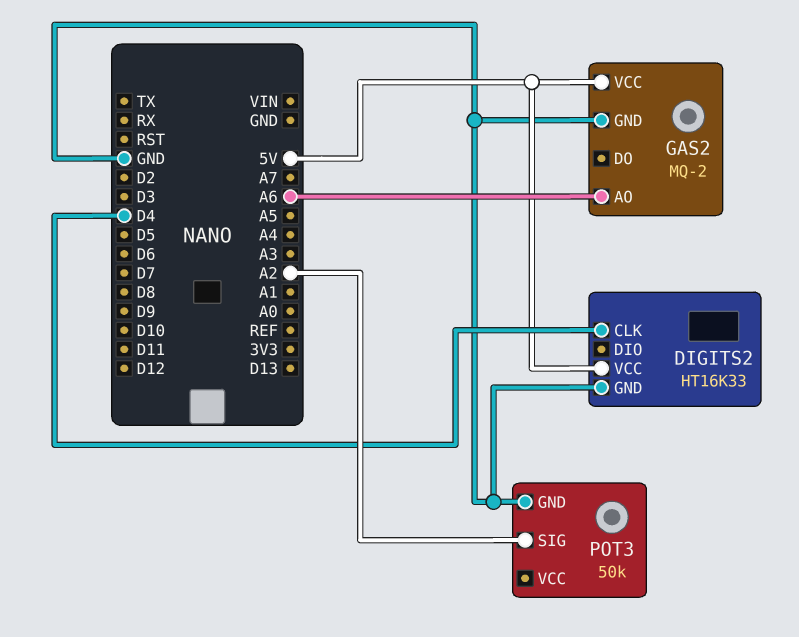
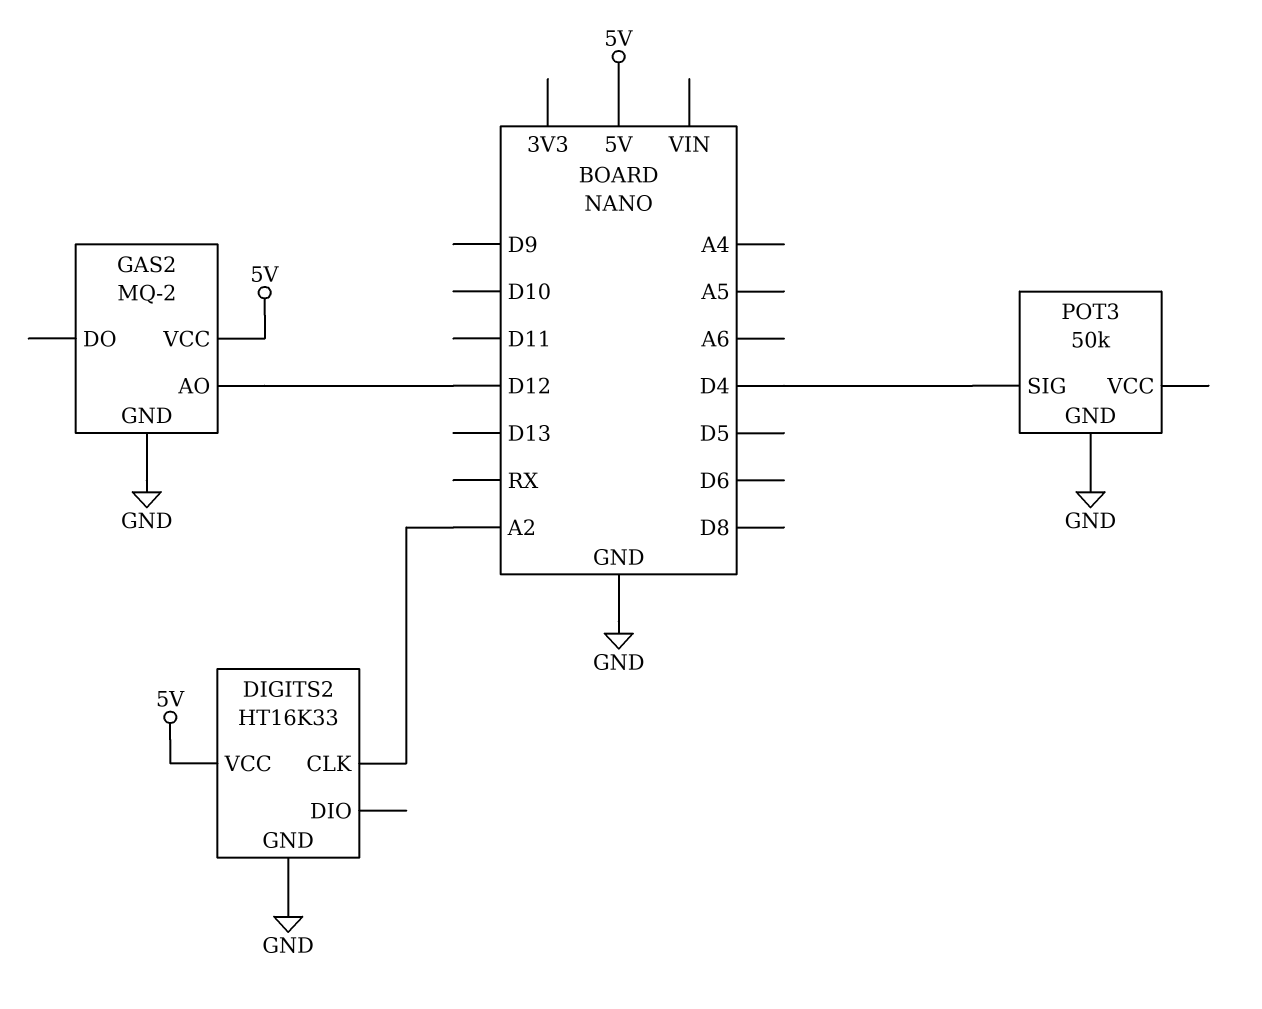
DIGITS2 pin CLK: D4 -> A2
GAS2 pin AO: A6 -> D12
POT3 pin SIG: A2 -> D4

